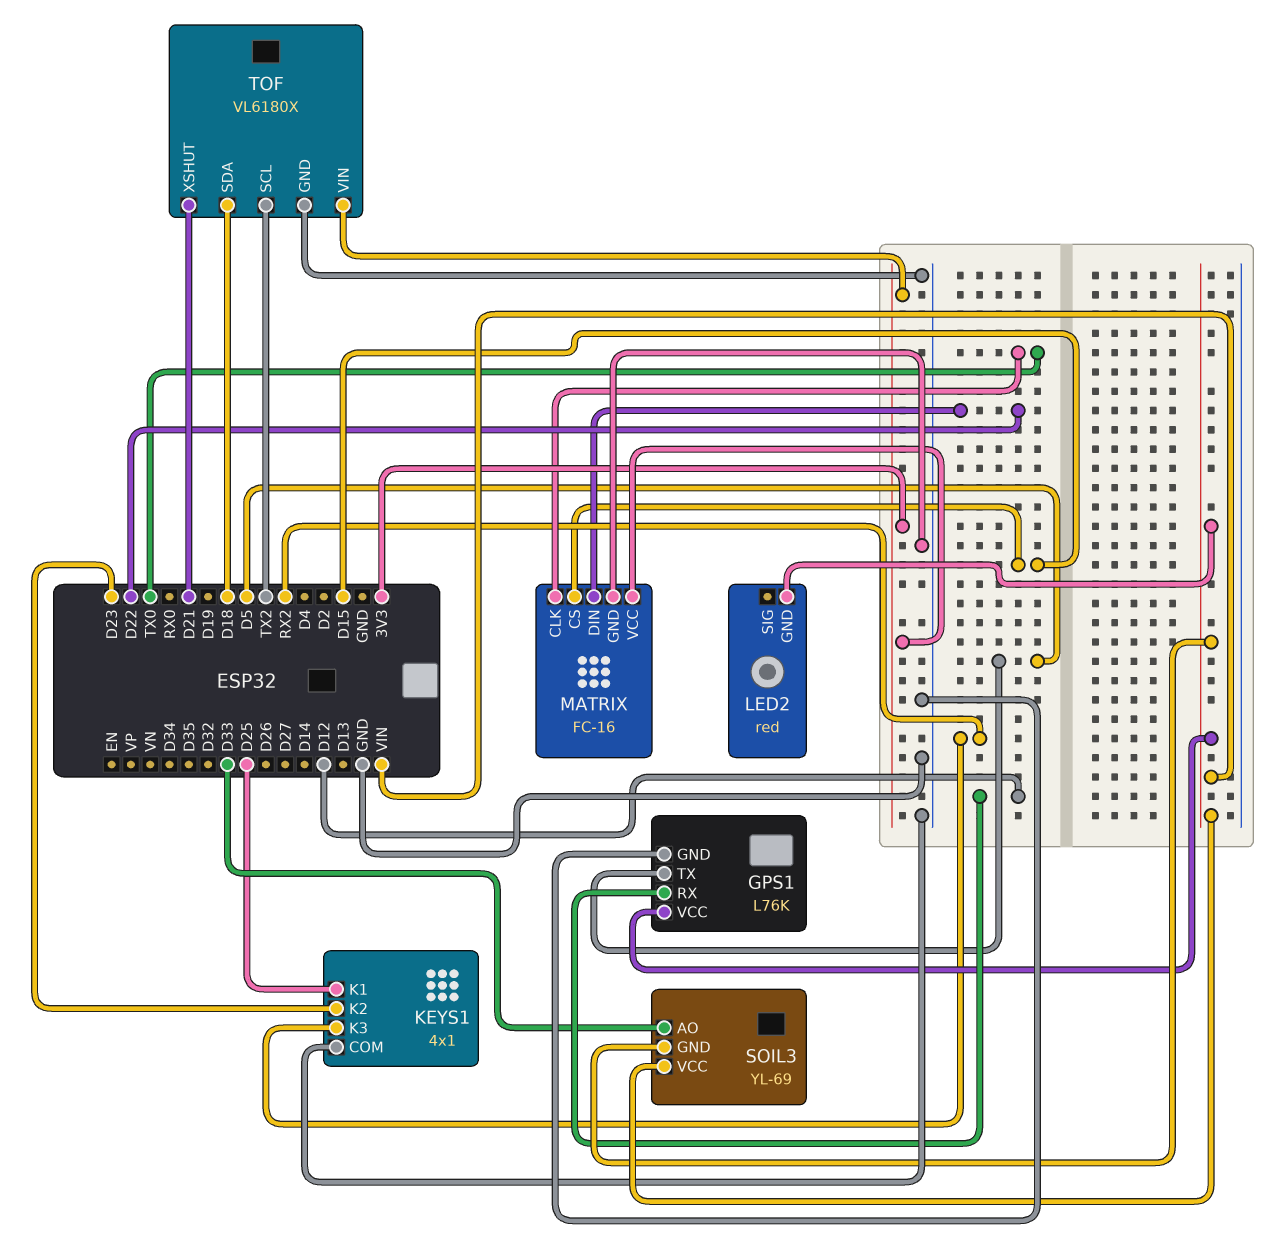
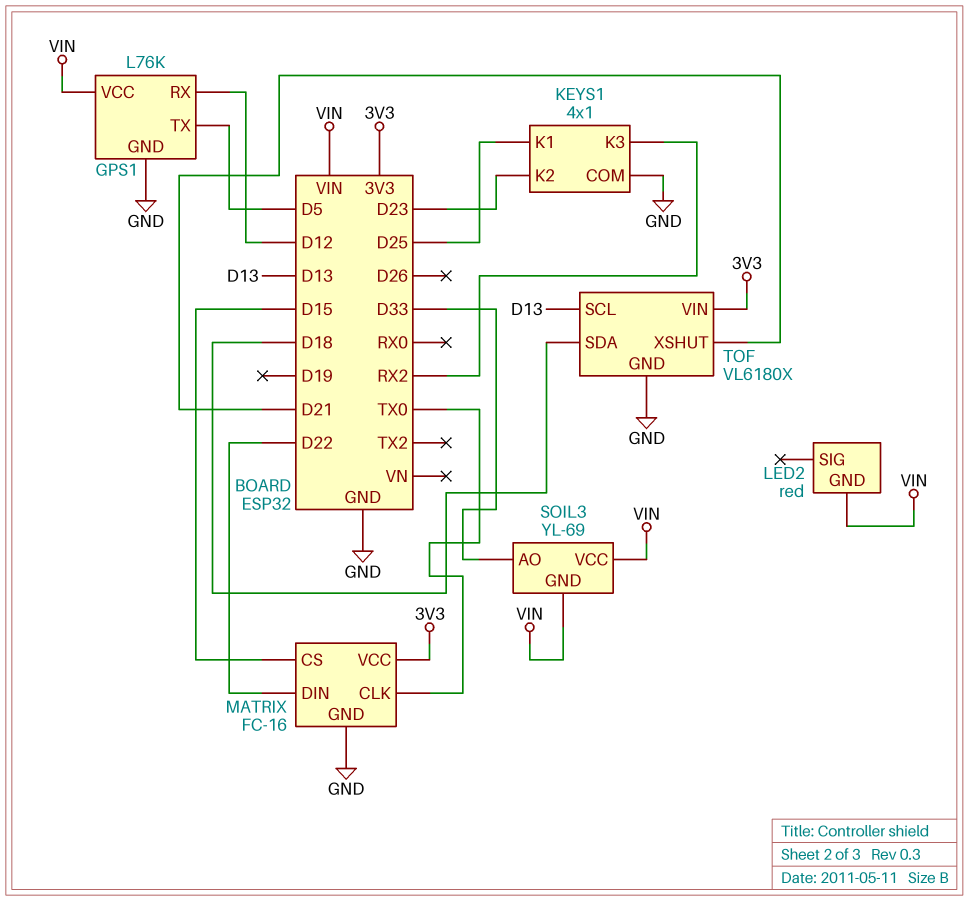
TOF pin SCL: TX2 -> D13

